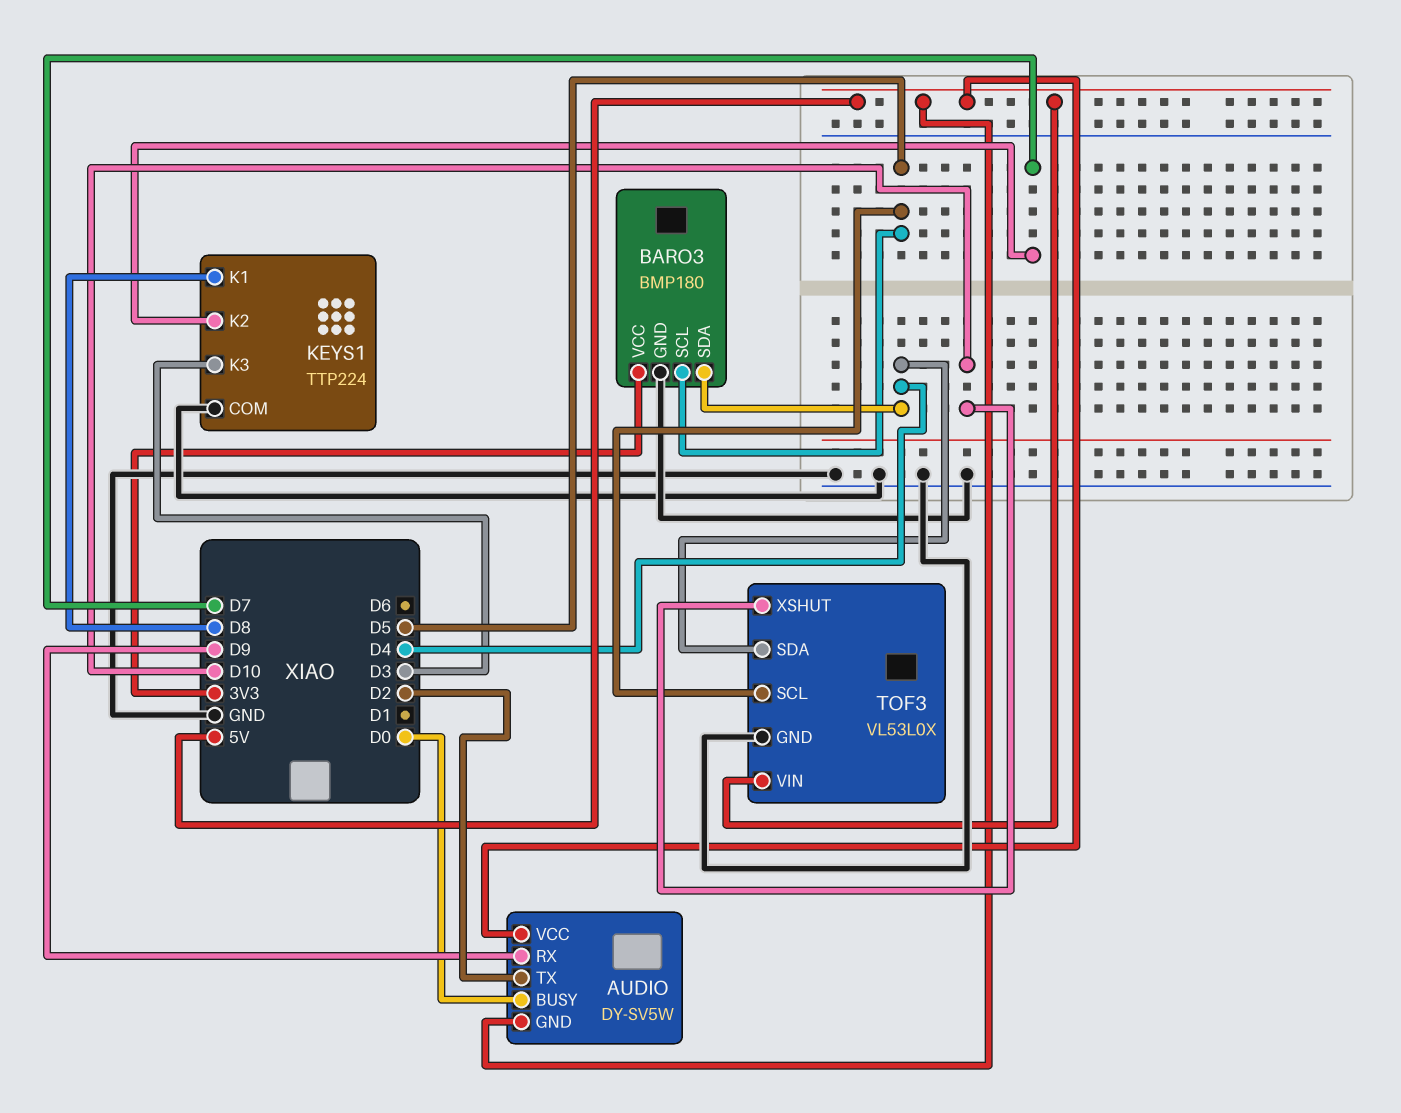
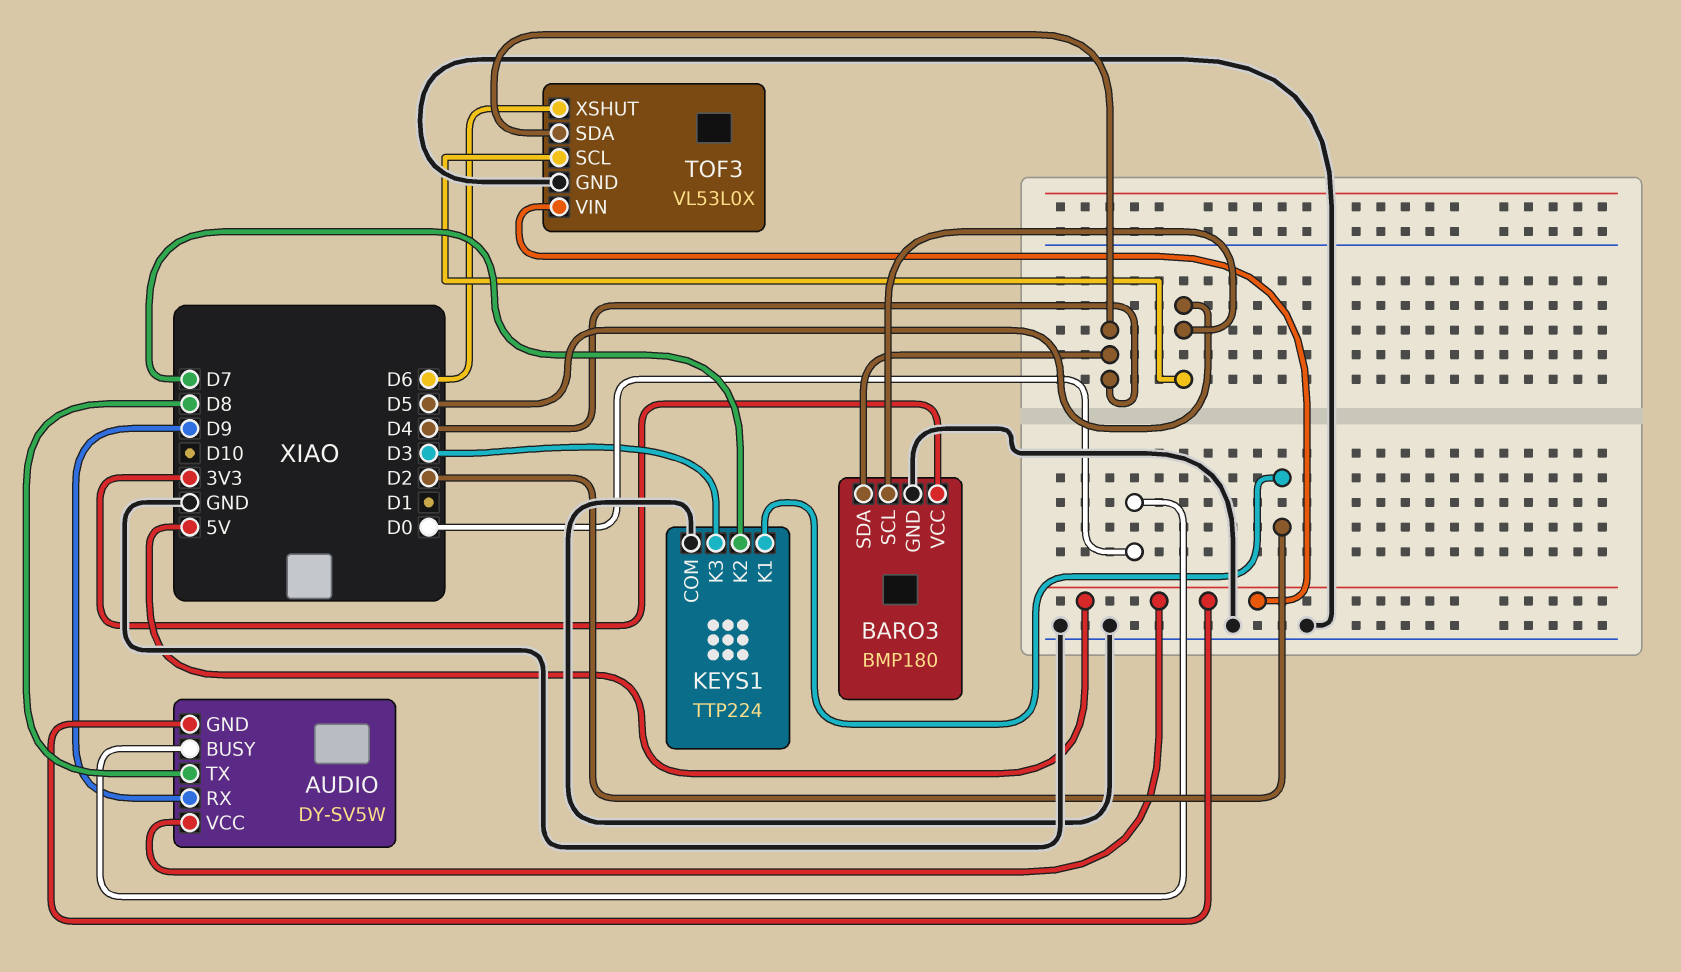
AUDIO pin TX: D2 -> D8
KEYS1 pin K1: D8 -> D2
TOF3 pin XSHUT: D10 -> D6

